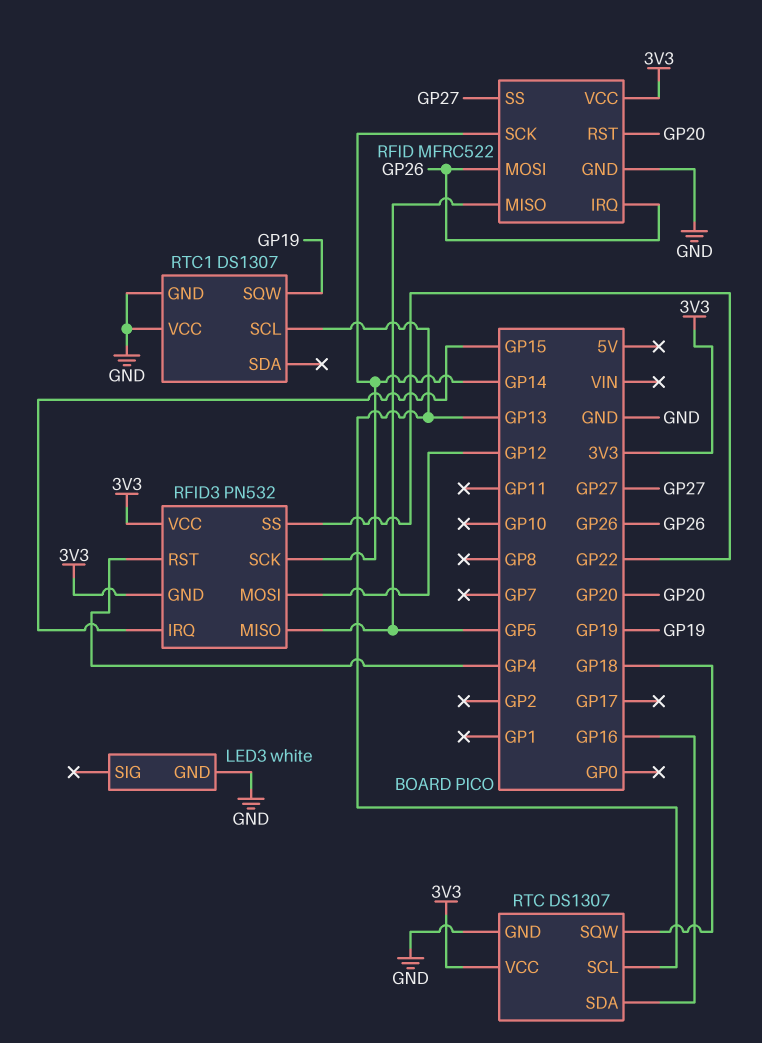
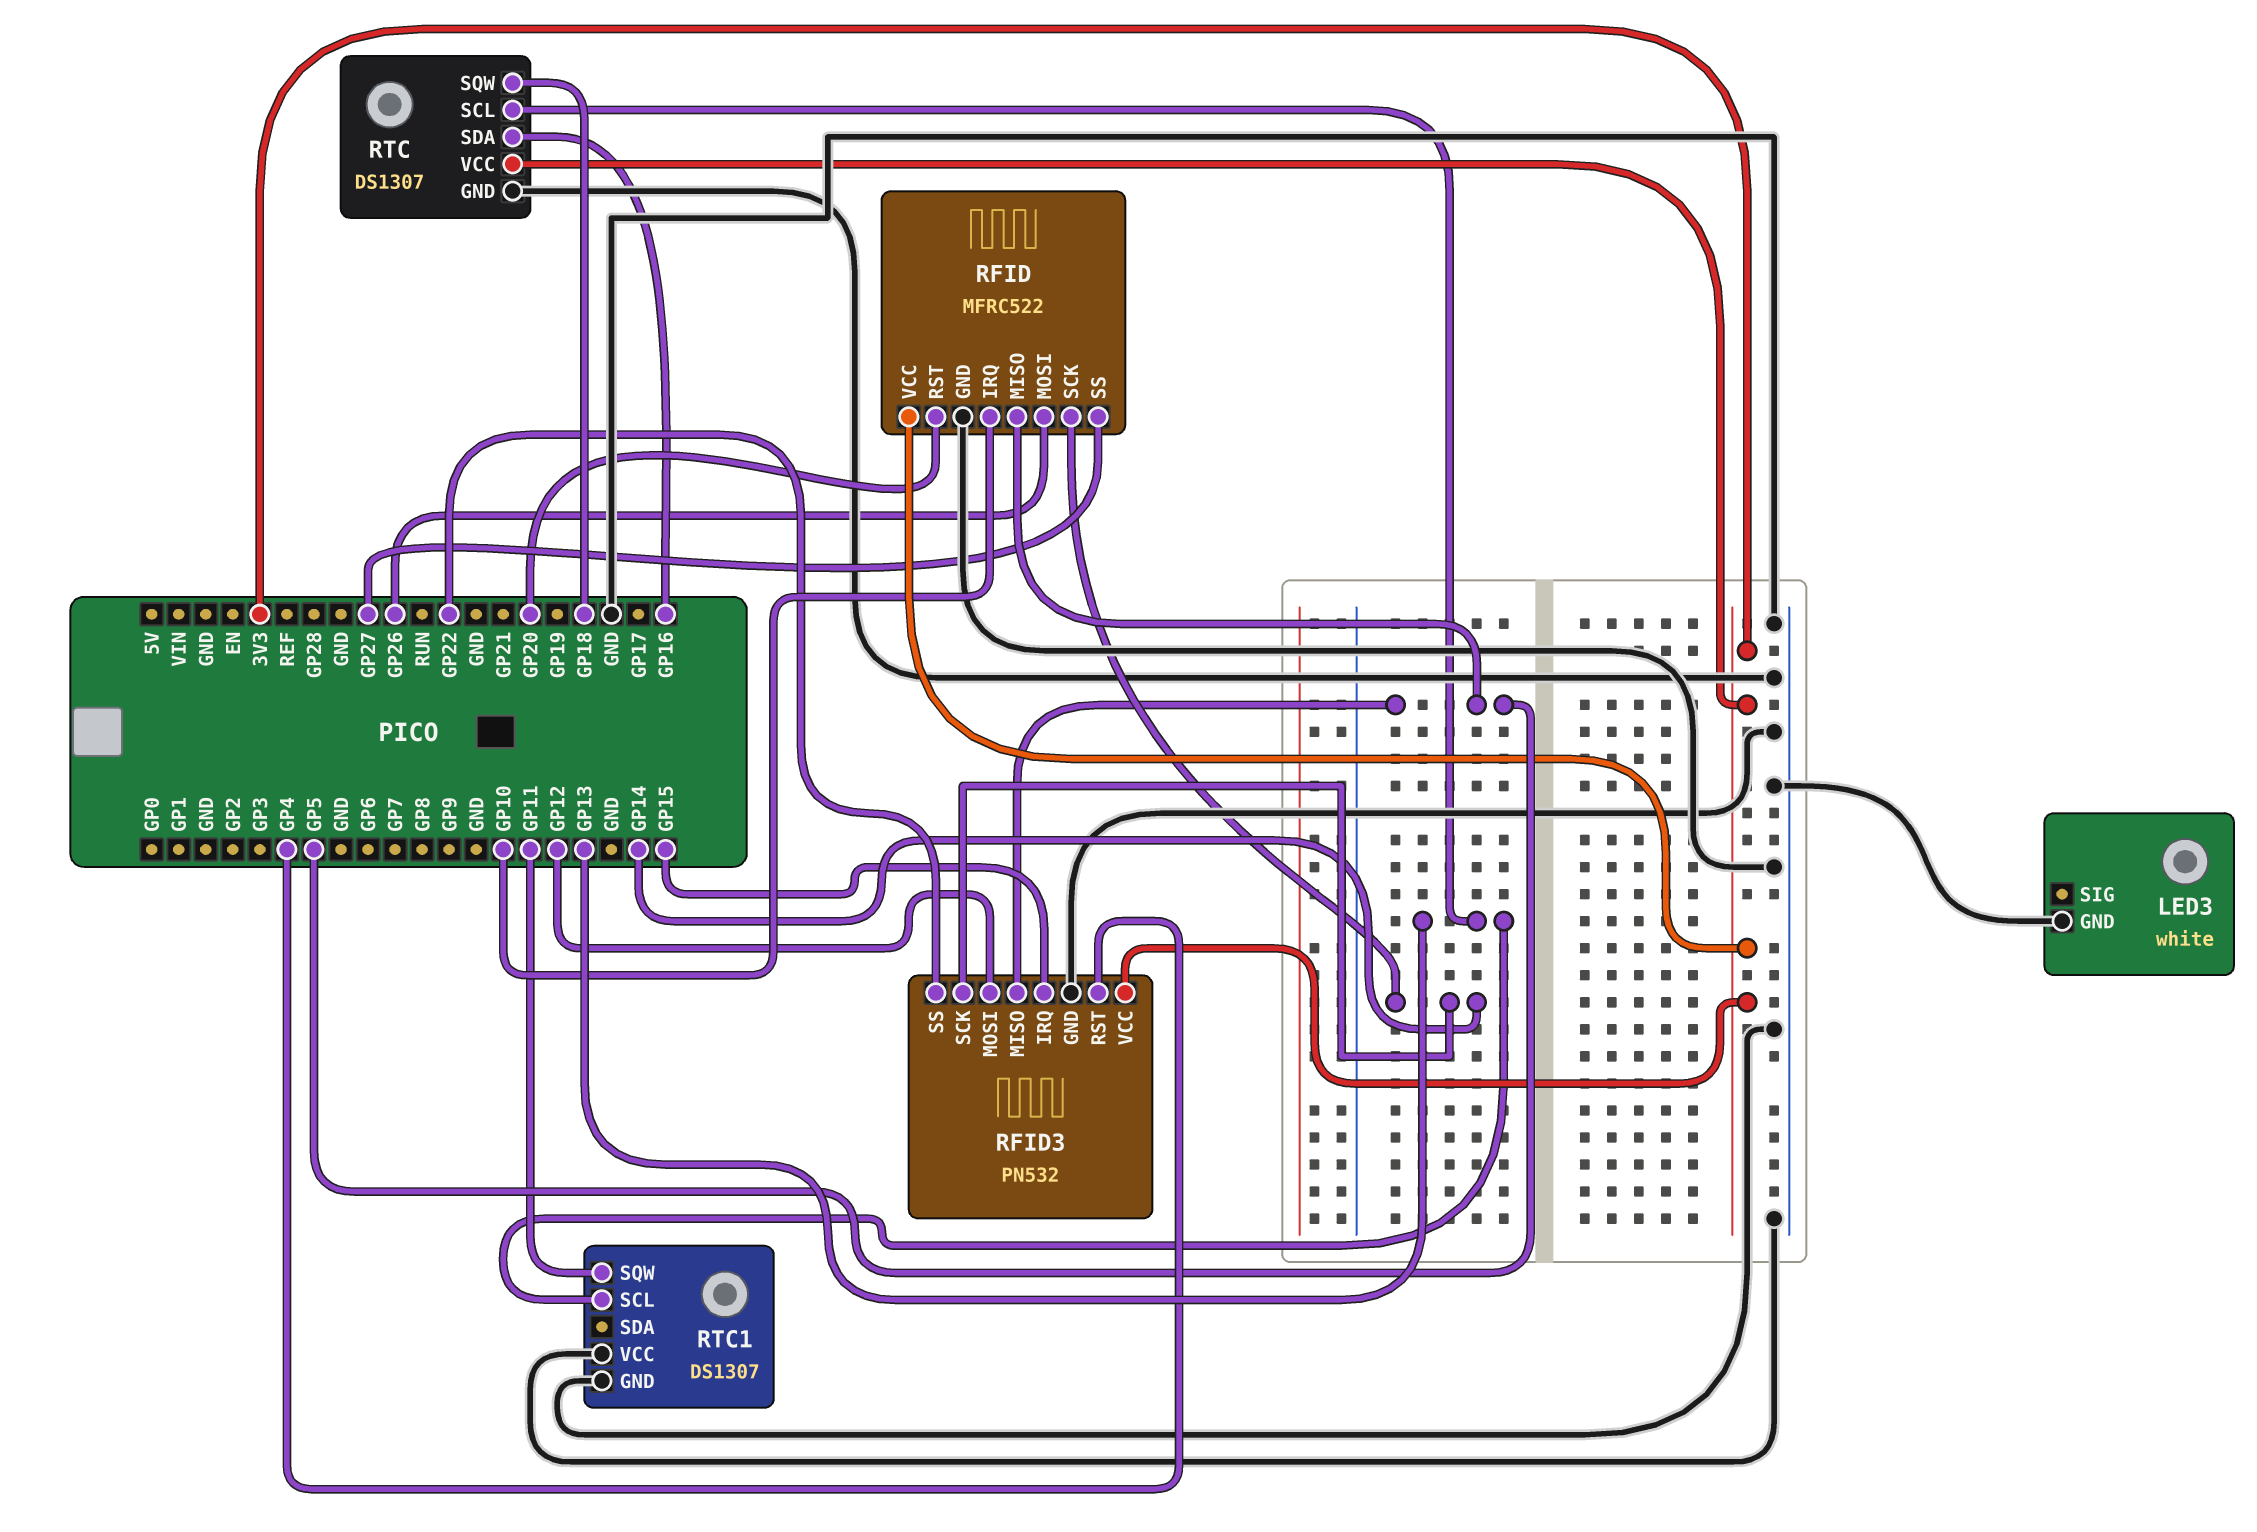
RFID pin IRQ: GP26 -> GP10
RFID3 pin GND: 3V3 -> GND
RTC1 pin SQW: GP19 -> GP11

